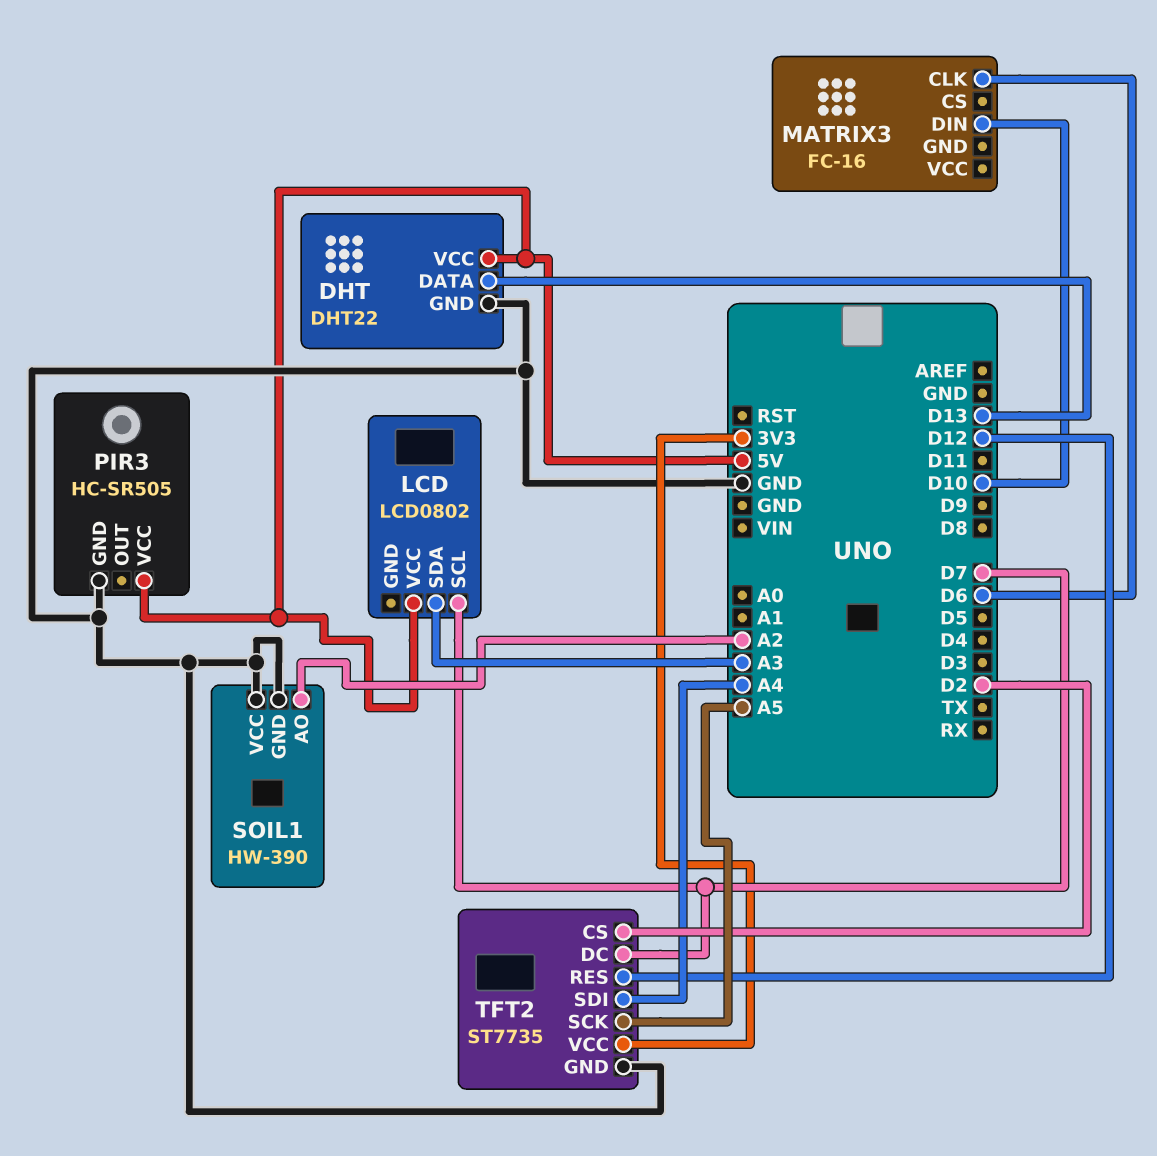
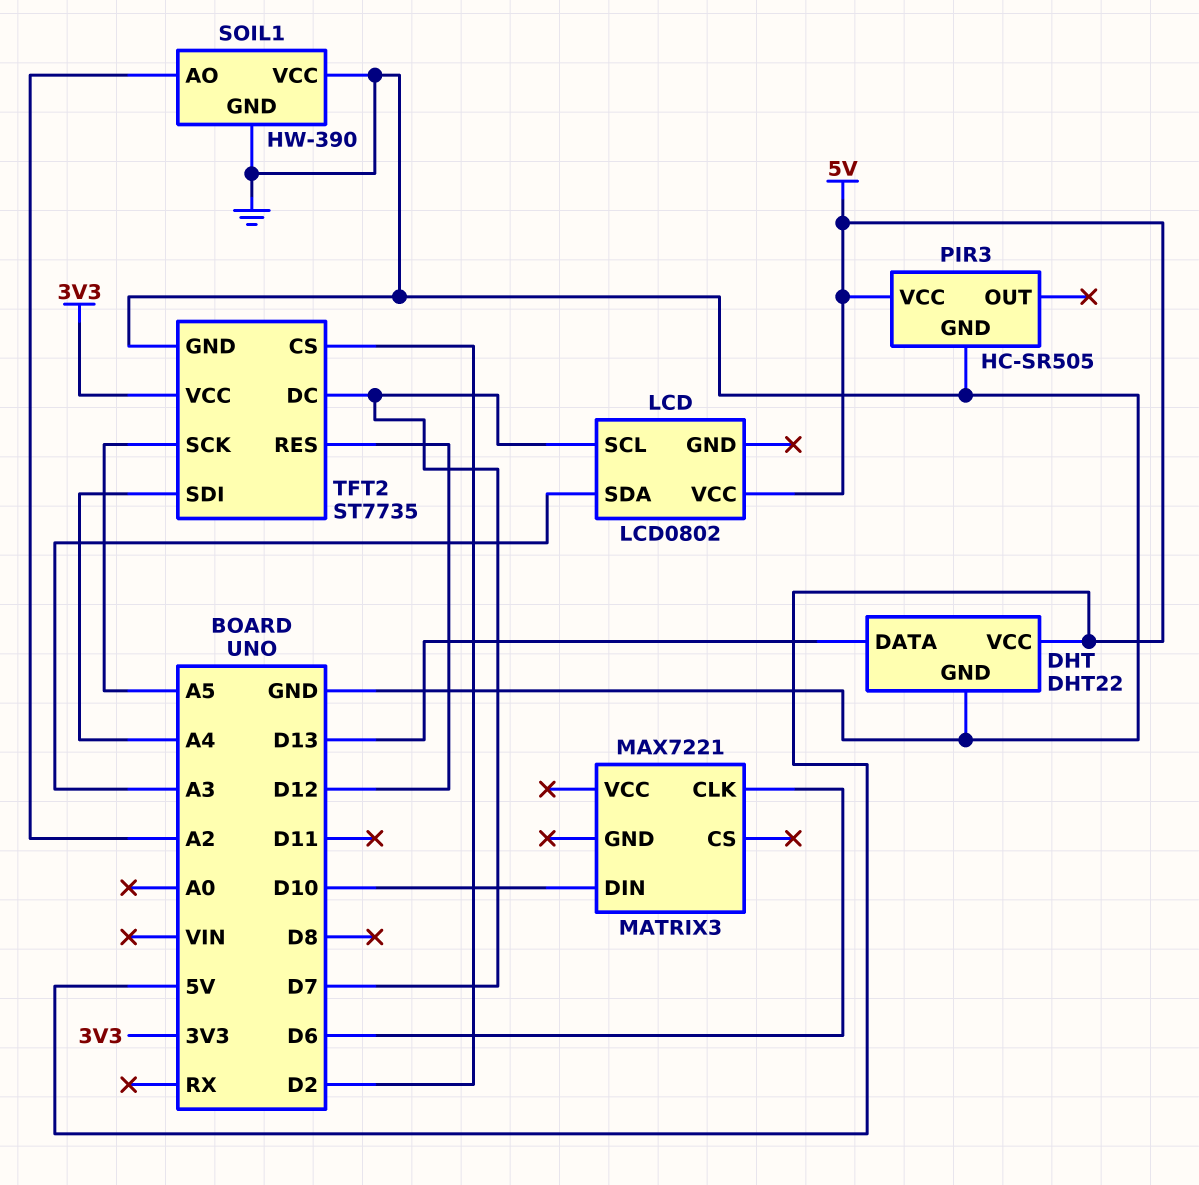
MATRIX3: FC-16 -> MAX7221

